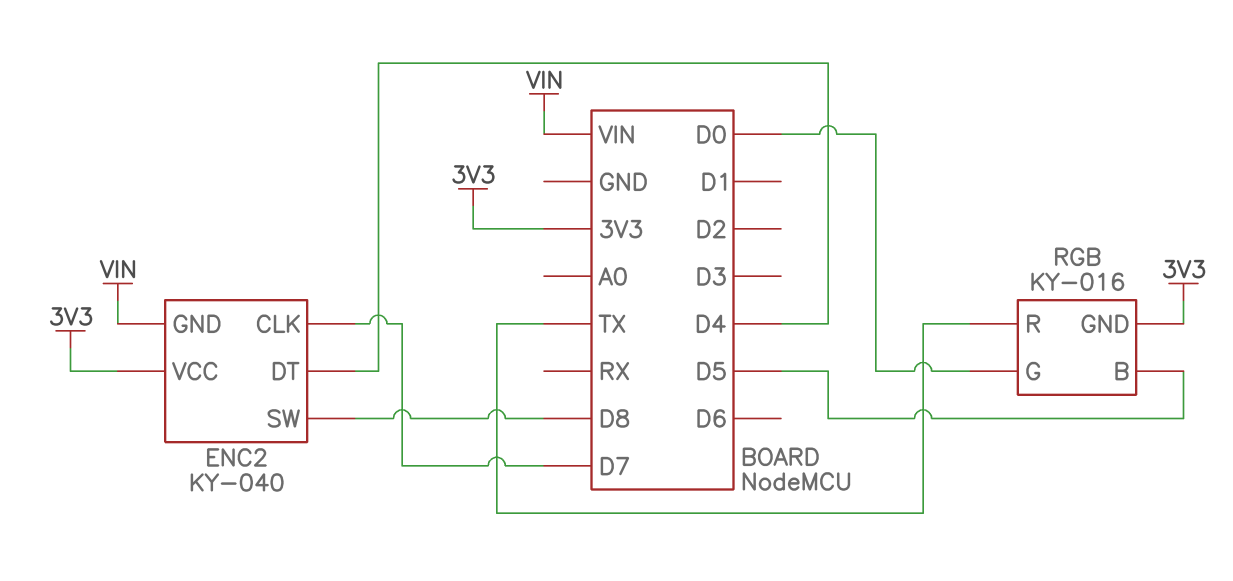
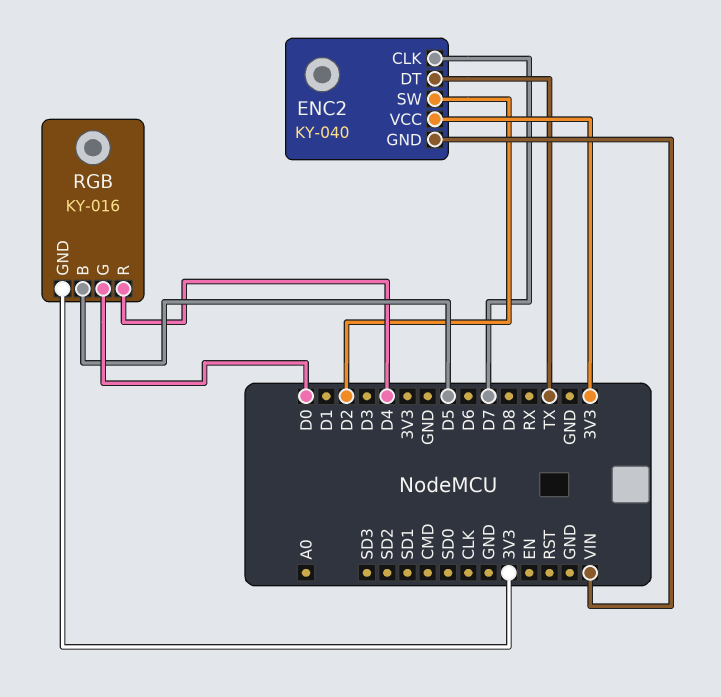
ENC2 pin DT: D4 -> TX
ENC2 pin SW: D8 -> D2
RGB pin R: TX -> D4

